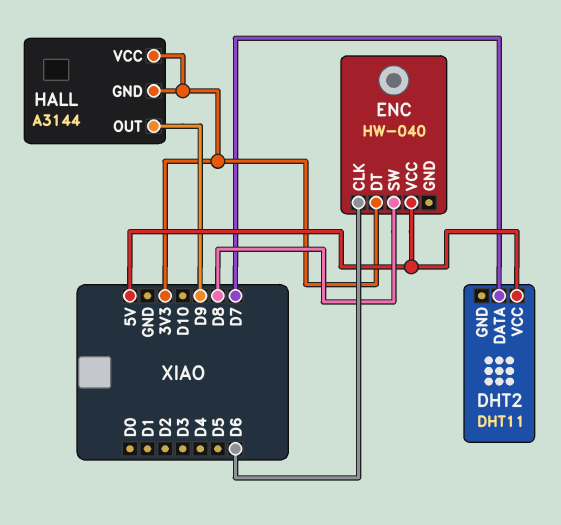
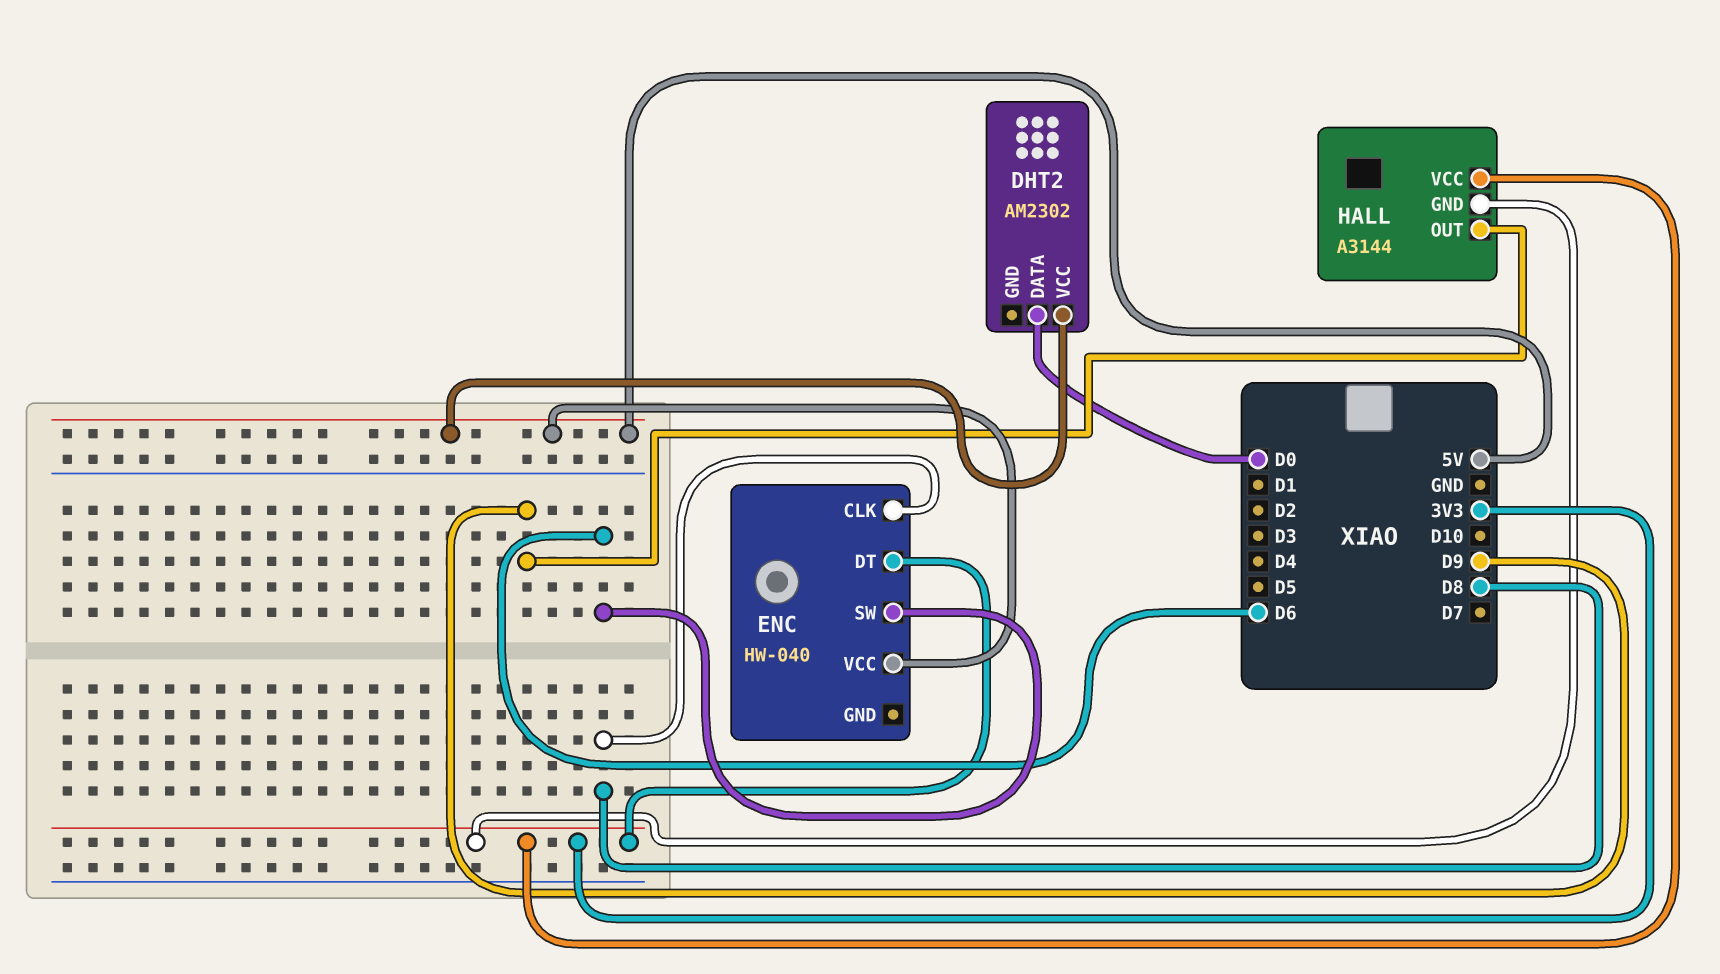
DHT2: DHT11 -> AM2302
DHT2 pin DATA: D7 -> D0
ENC pin CLK: D6 -> D8
ENC pin SW: D8 -> D6

